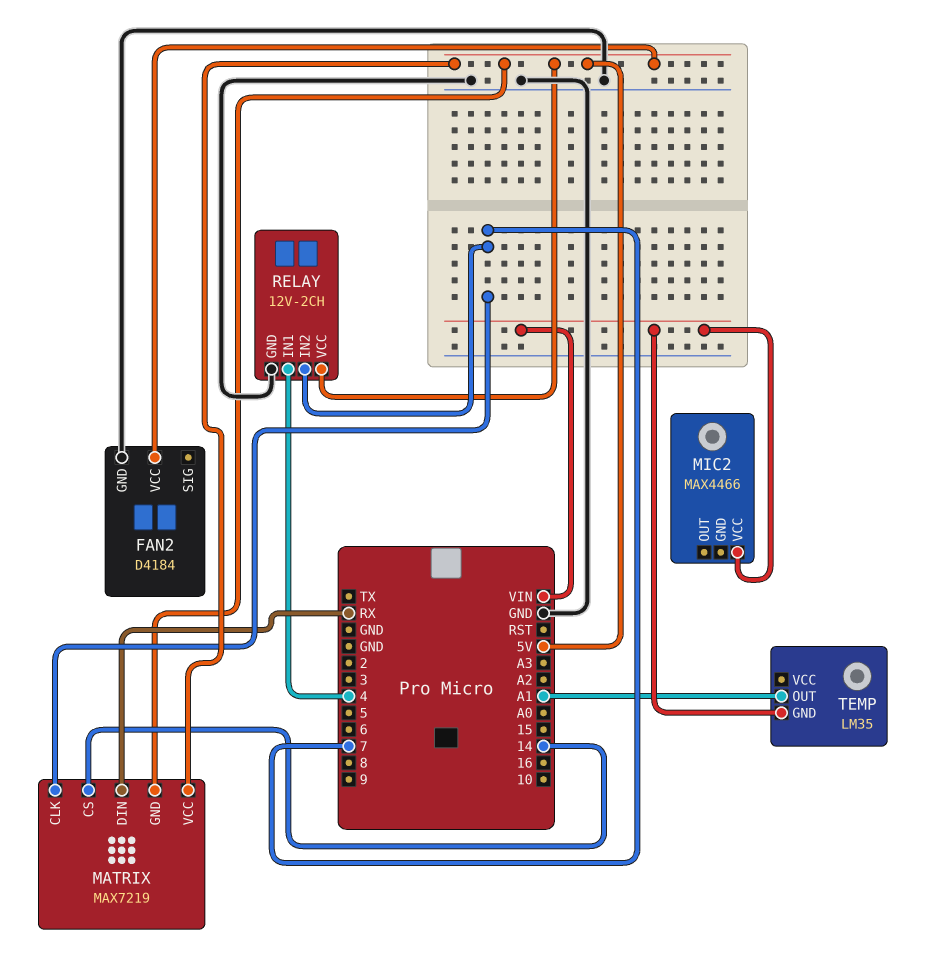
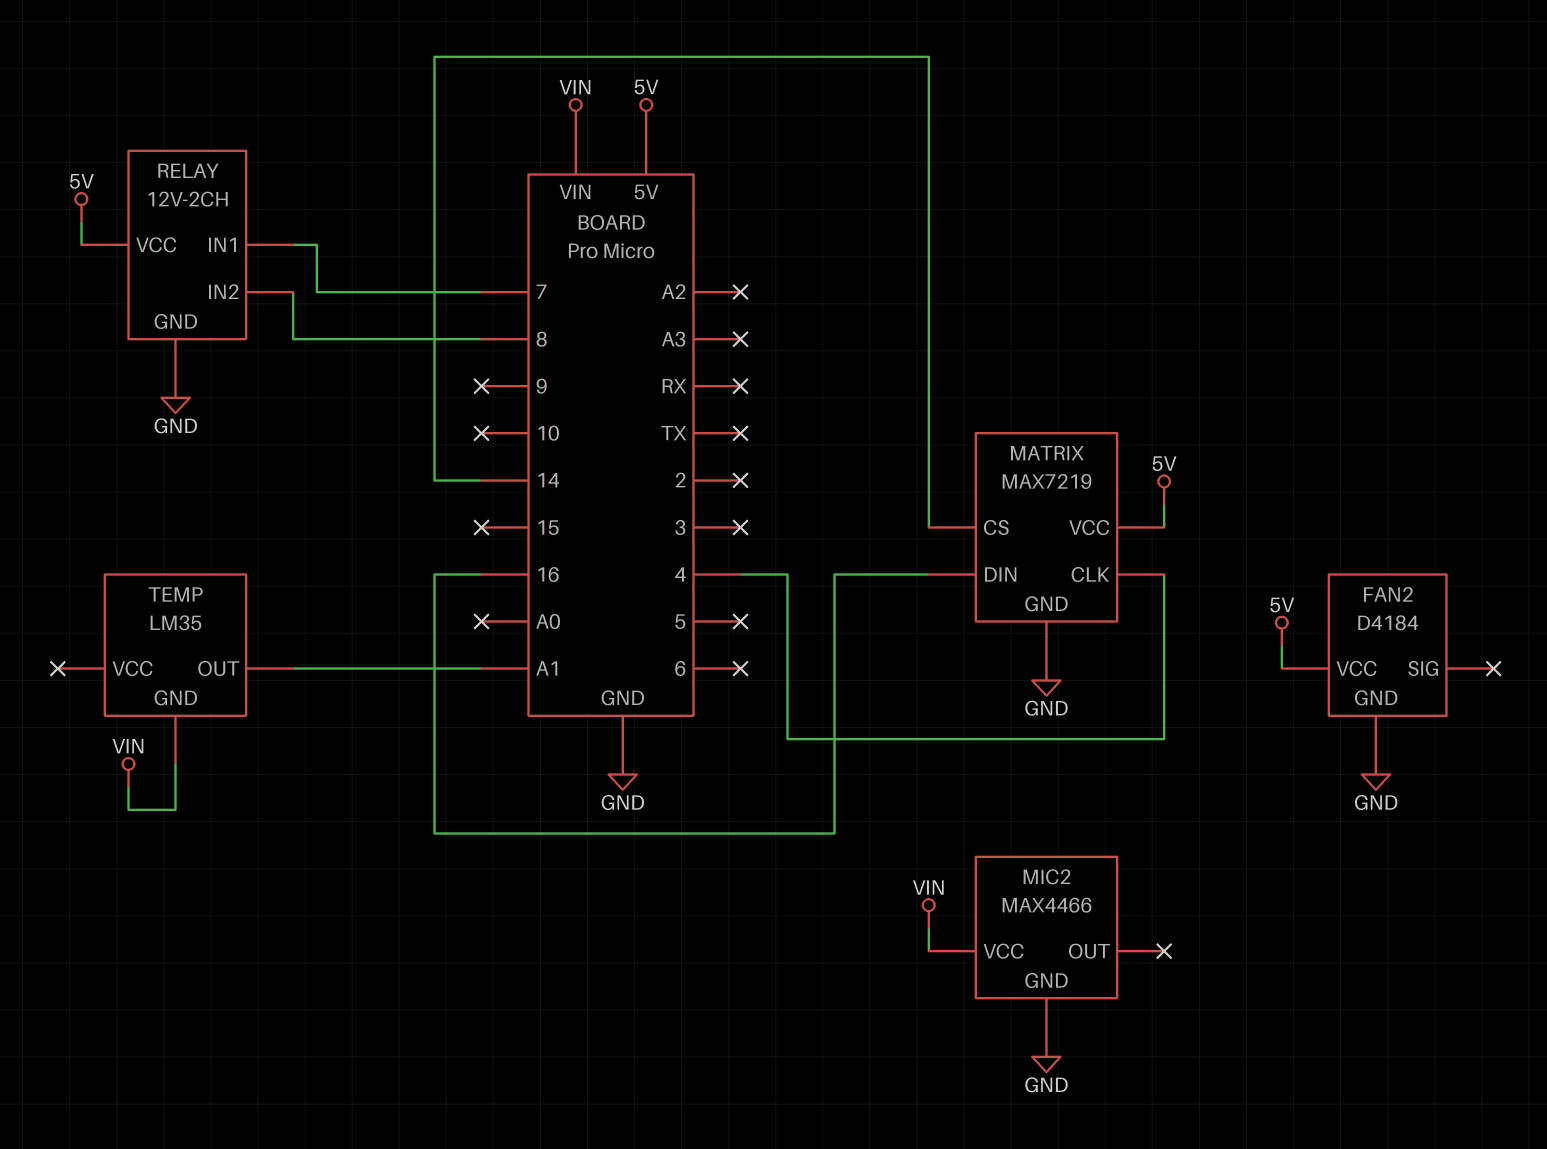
MATRIX pin CLK: 7 -> 4
MATRIX pin DIN: RX -> 16
MATRIX pin GND: 5V -> GND
MIC2 pin GND: none -> GND
RELAY pin IN1: 4 -> 7
RELAY pin IN2: 7 -> 8

